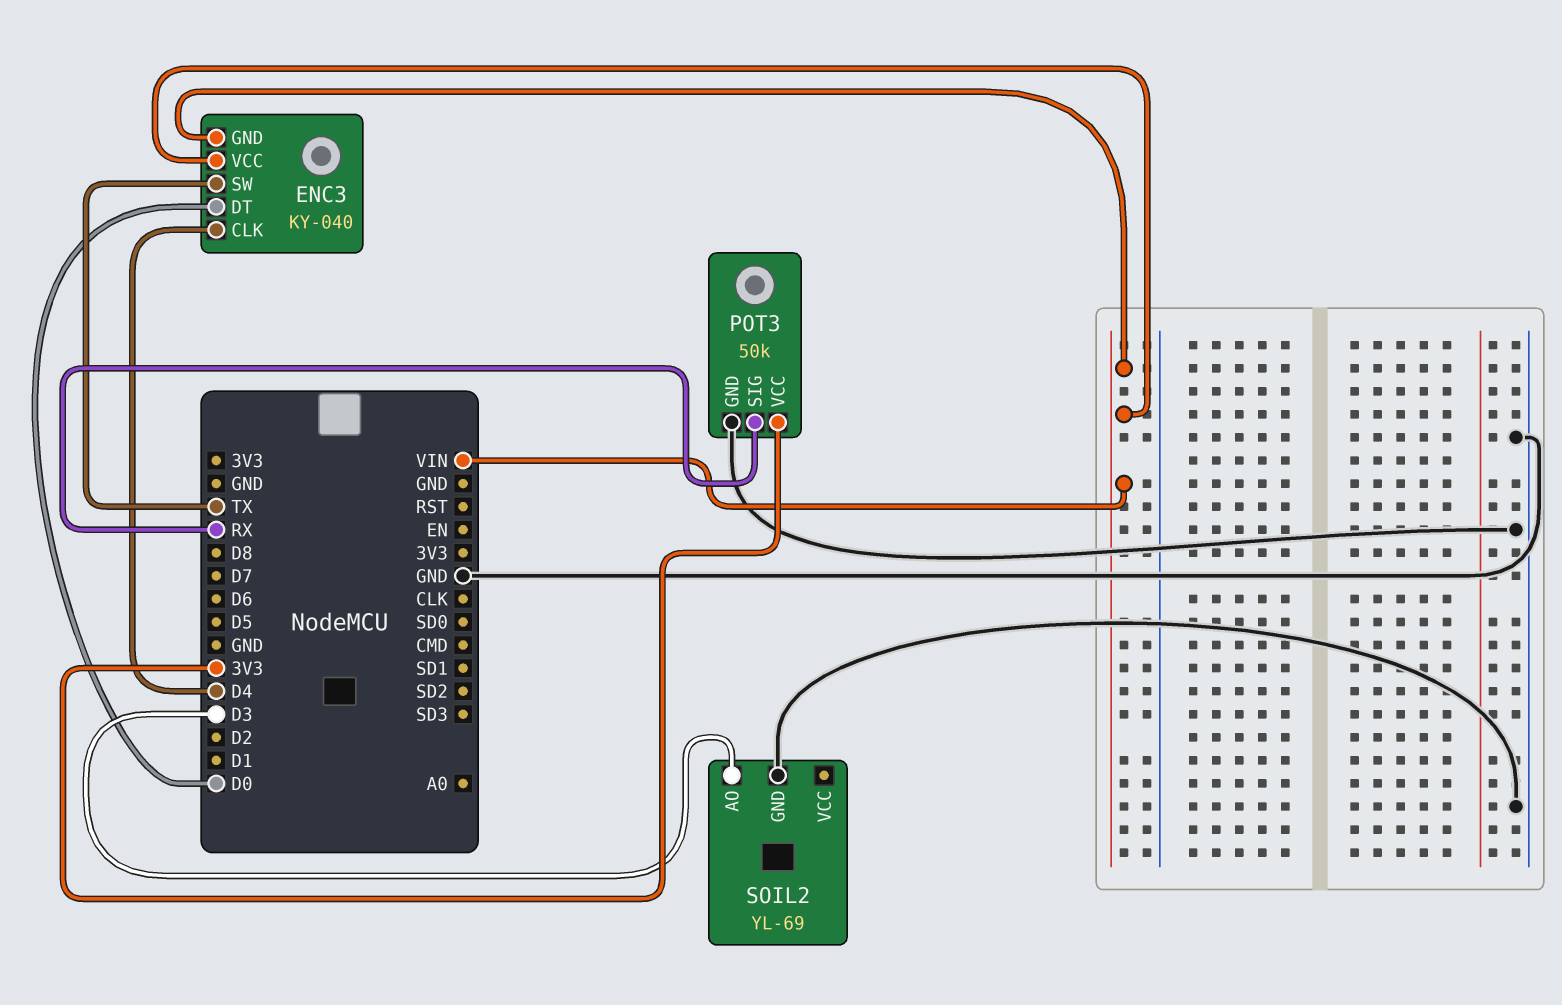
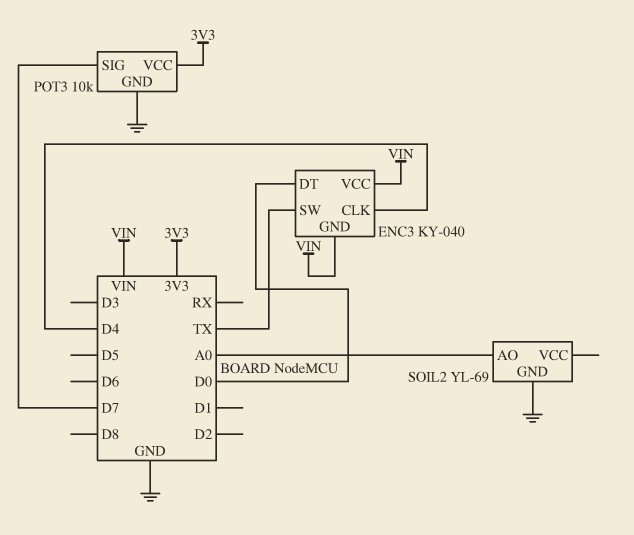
POT3: 50k -> 10k
POT3 pin SIG: RX -> D7
SOIL2 pin AO: D3 -> A0

